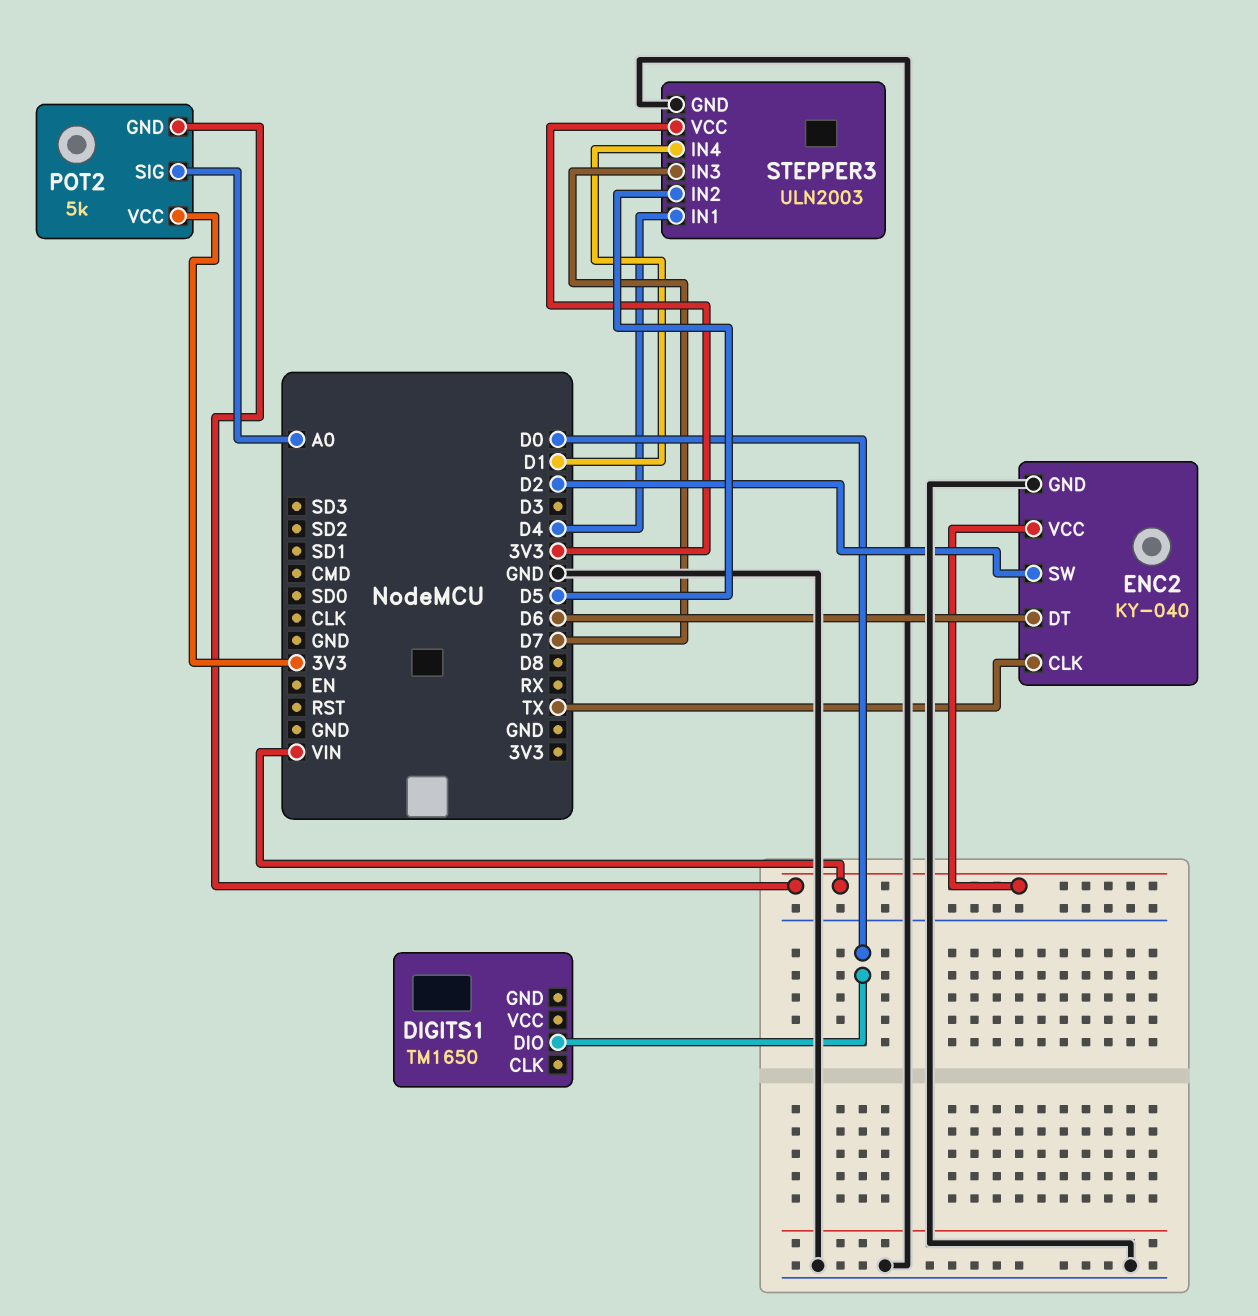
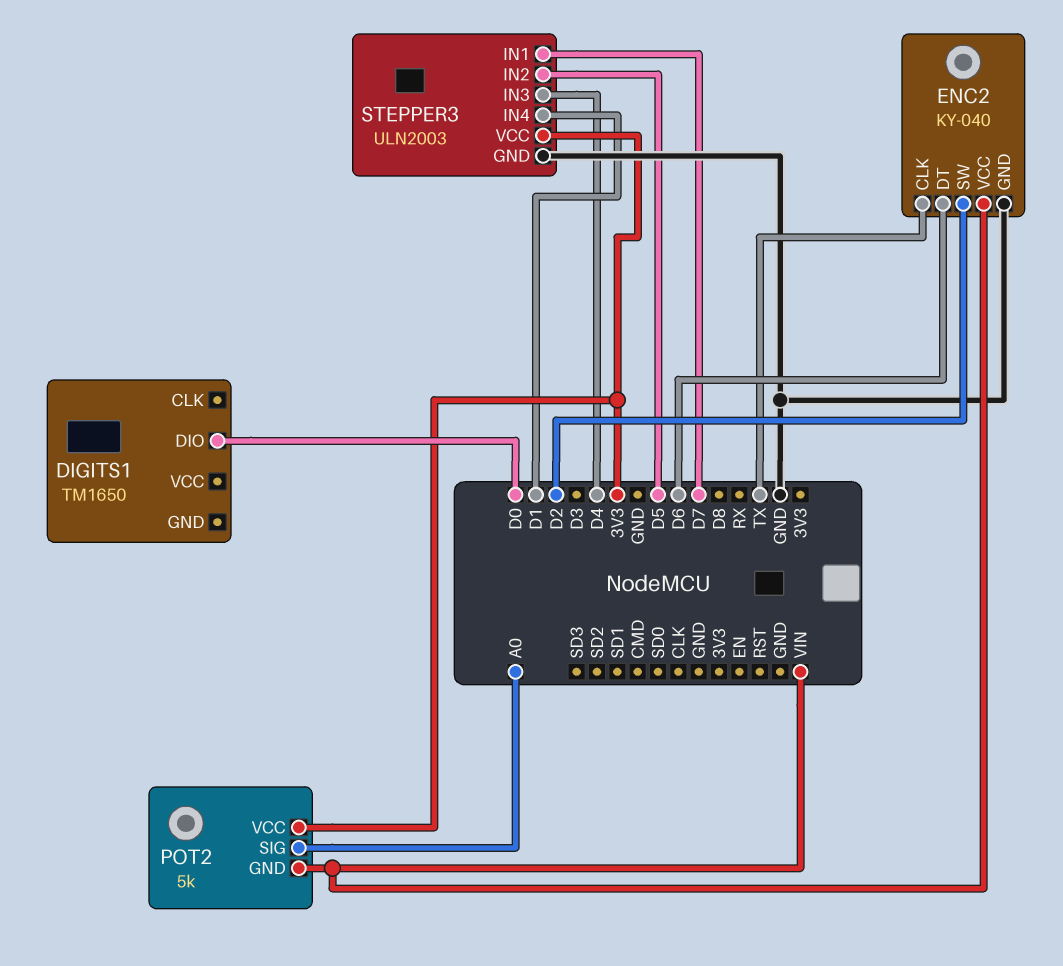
STEPPER3 pin IN1: D4 -> D7
STEPPER3 pin IN3: D7 -> D4

